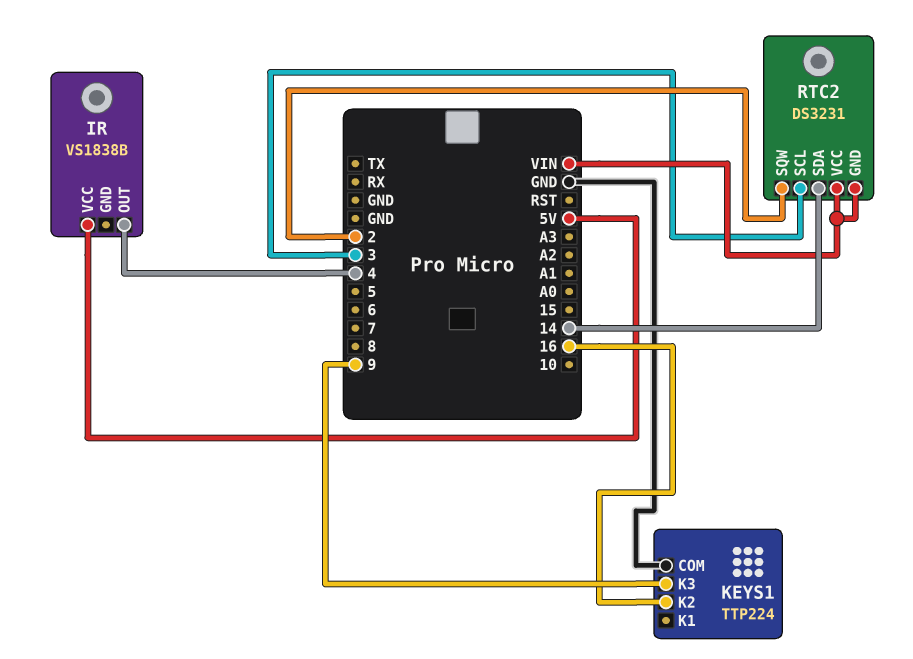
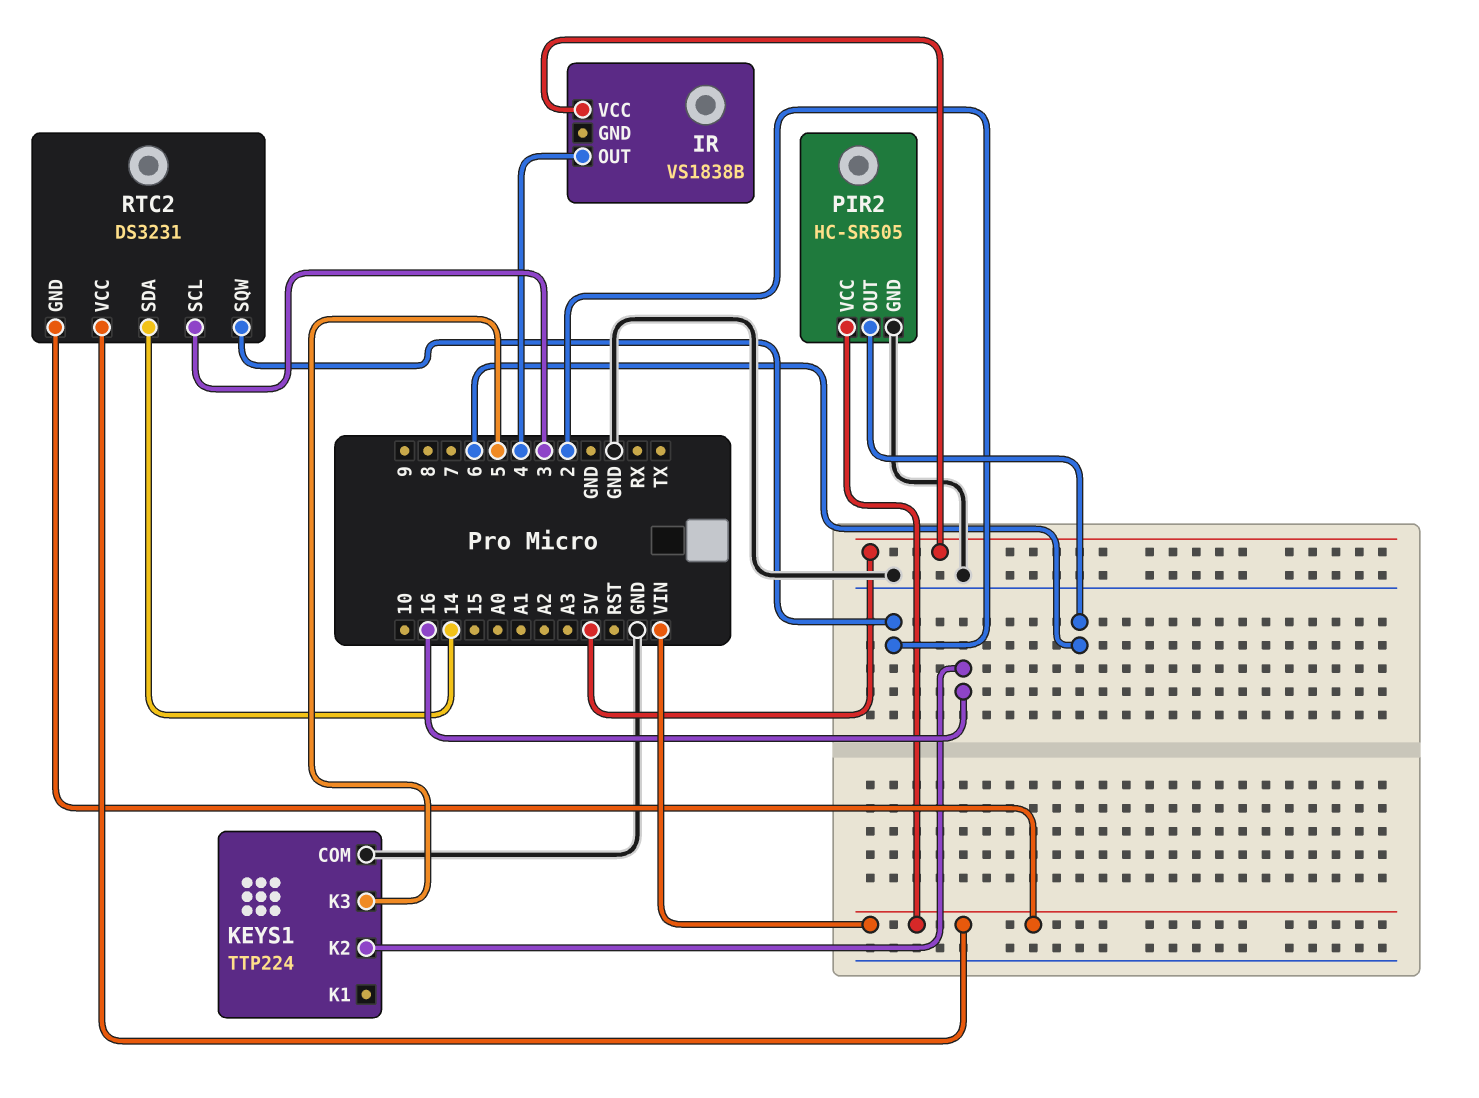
KEYS1 pin K3: 9 -> 5
PIR2: none -> HC-SR505
PIR2 pin GND: none -> GND
PIR2 pin OUT: none -> 6
PIR2 pin VCC: none -> VIN

